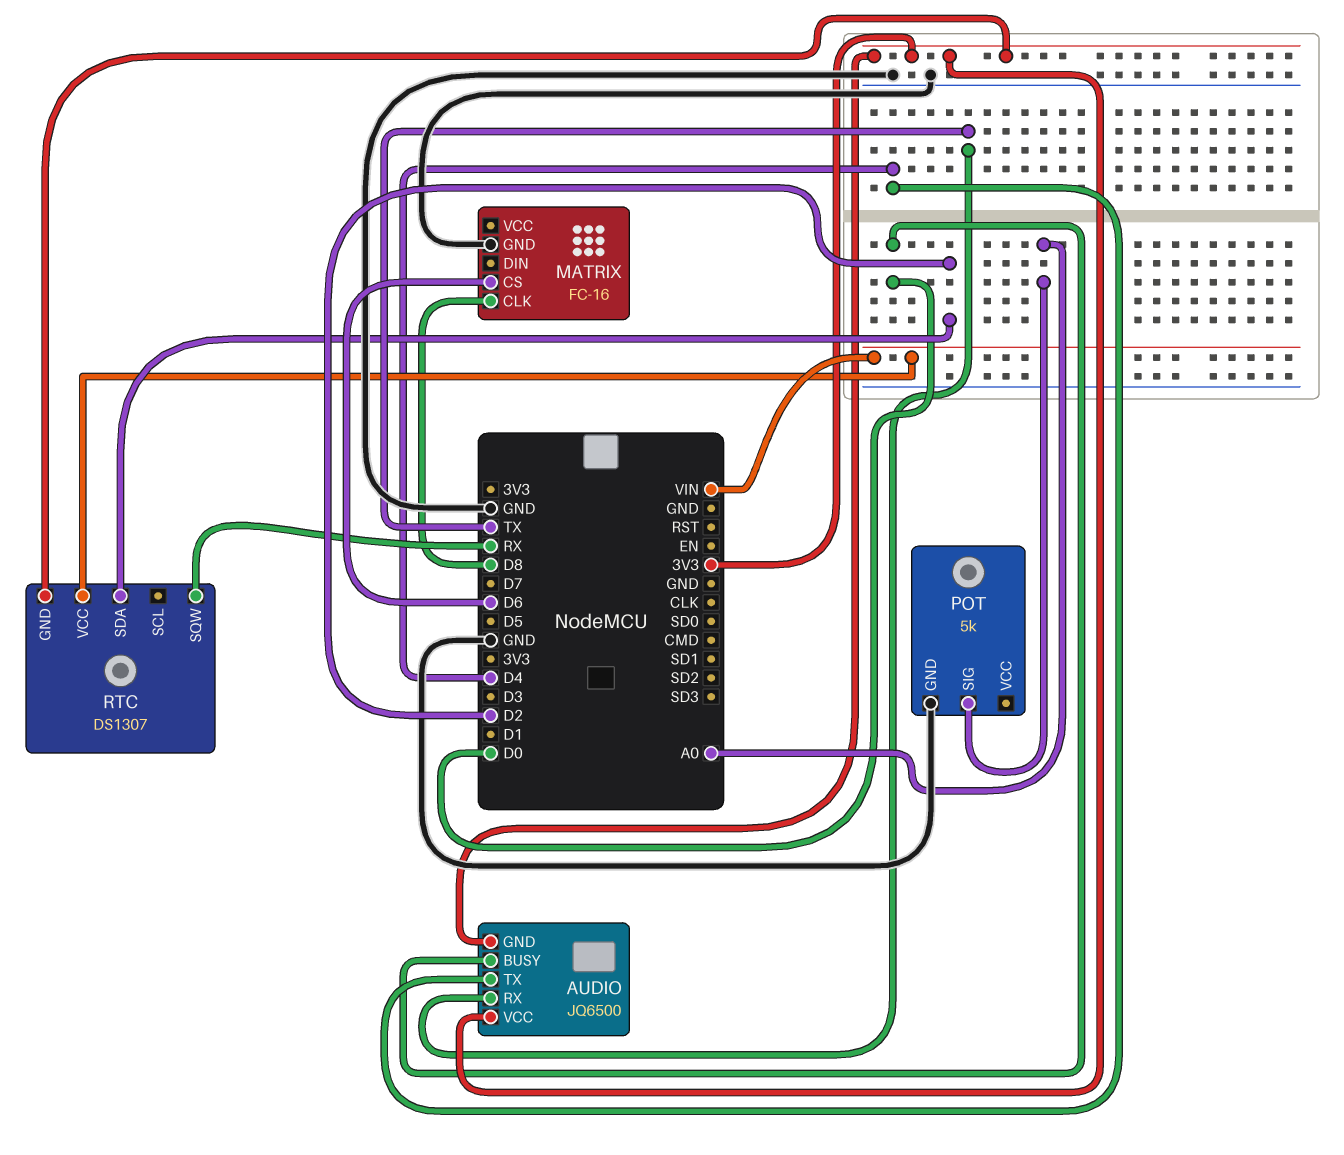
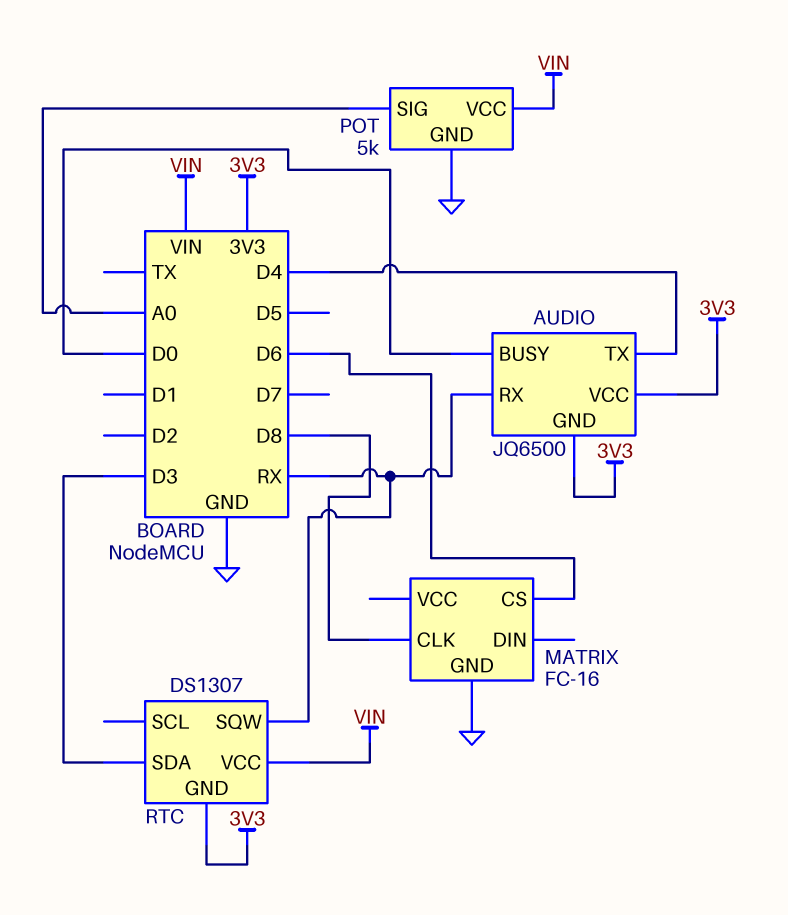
AUDIO pin RX: TX -> RX
POT pin VCC: none -> VIN
RTC pin SDA: D2 -> D3

